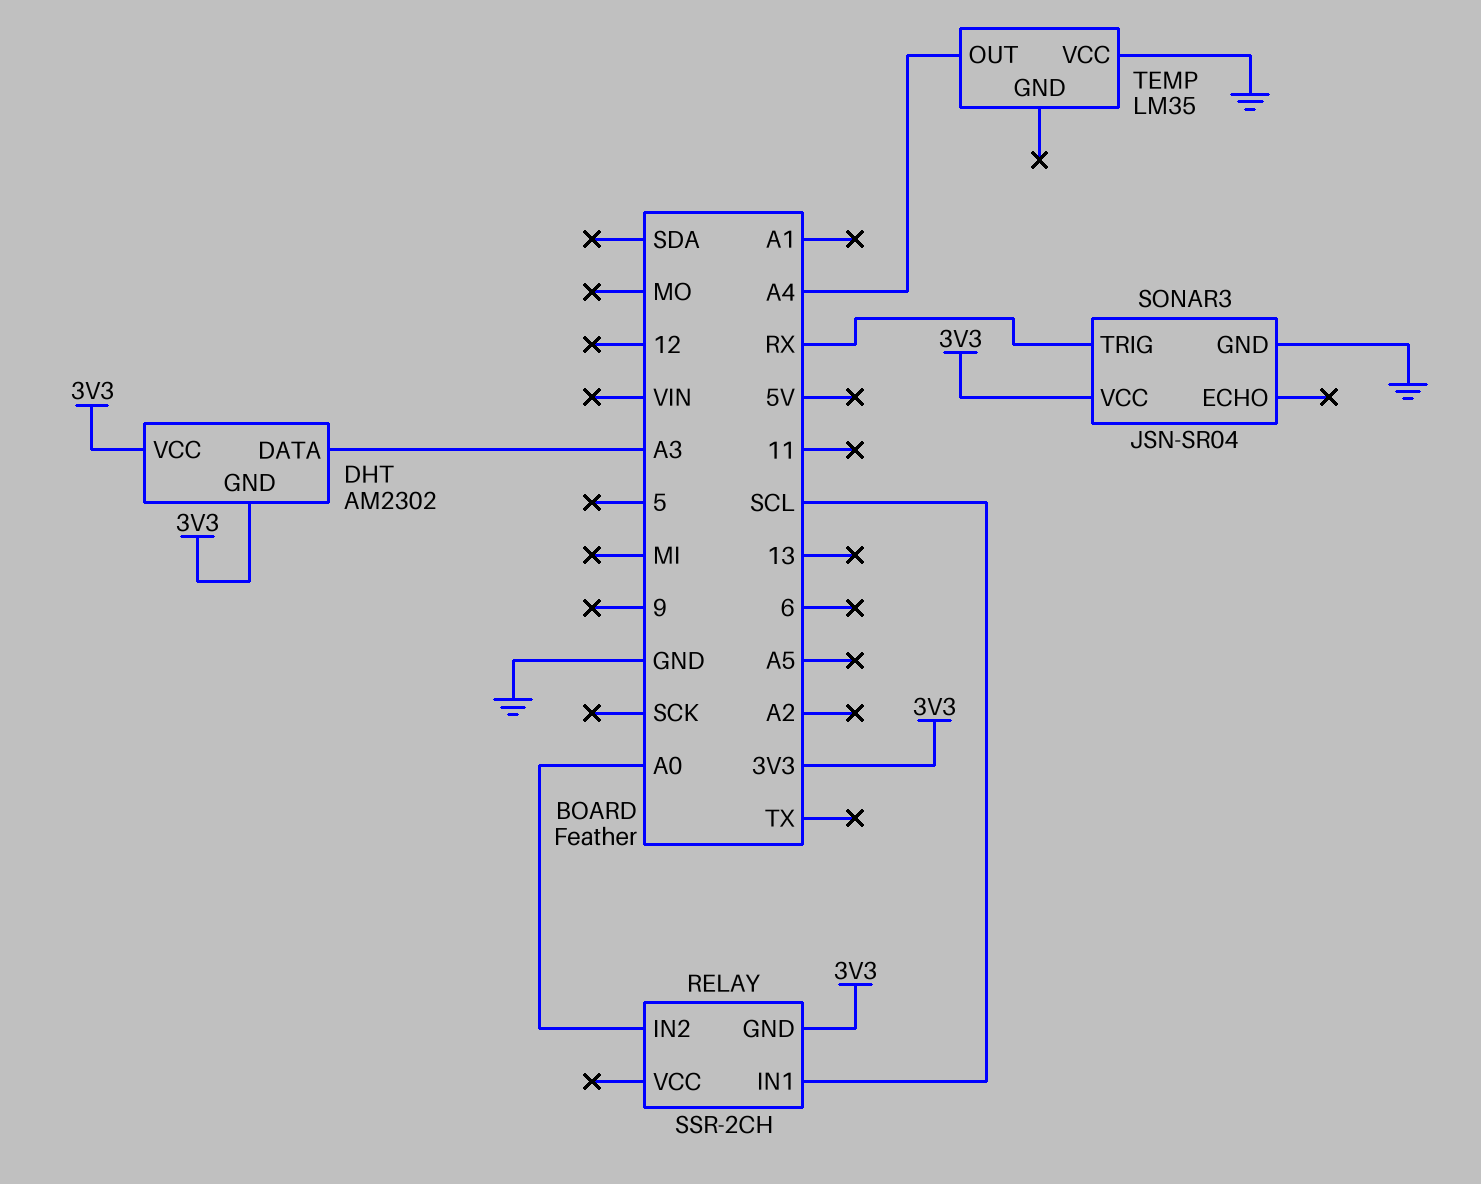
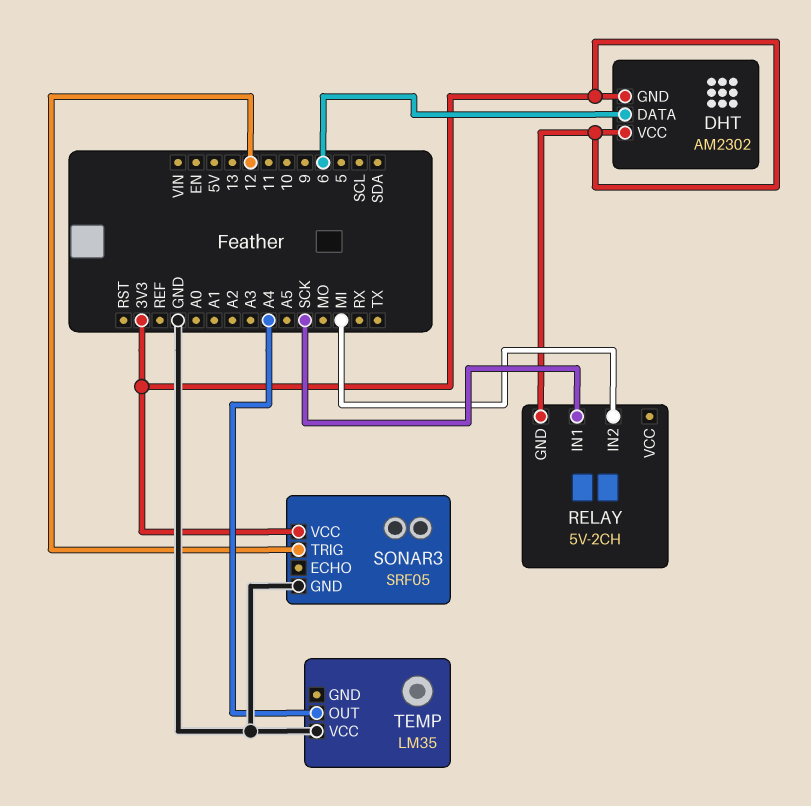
DHT pin DATA: A3 -> 6
RELAY: SSR-2CH -> 5V-2CH
RELAY pin IN1: SCL -> SCK
RELAY pin IN2: A0 -> MI
SONAR3: JSN-SR04 -> SRF05
SONAR3 pin TRIG: RX -> 12

